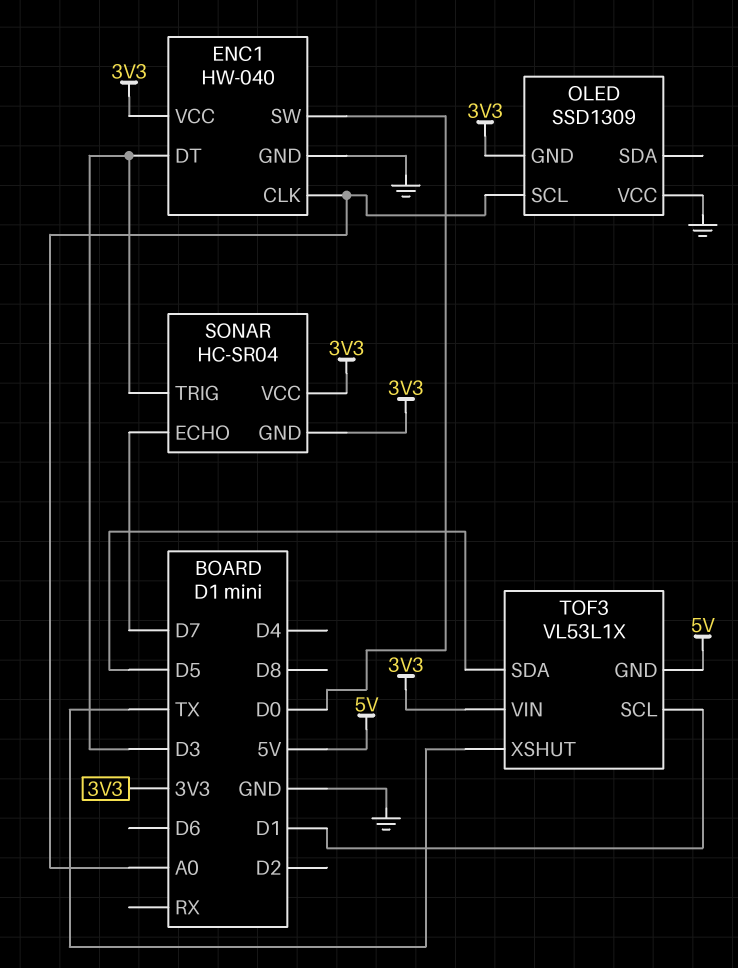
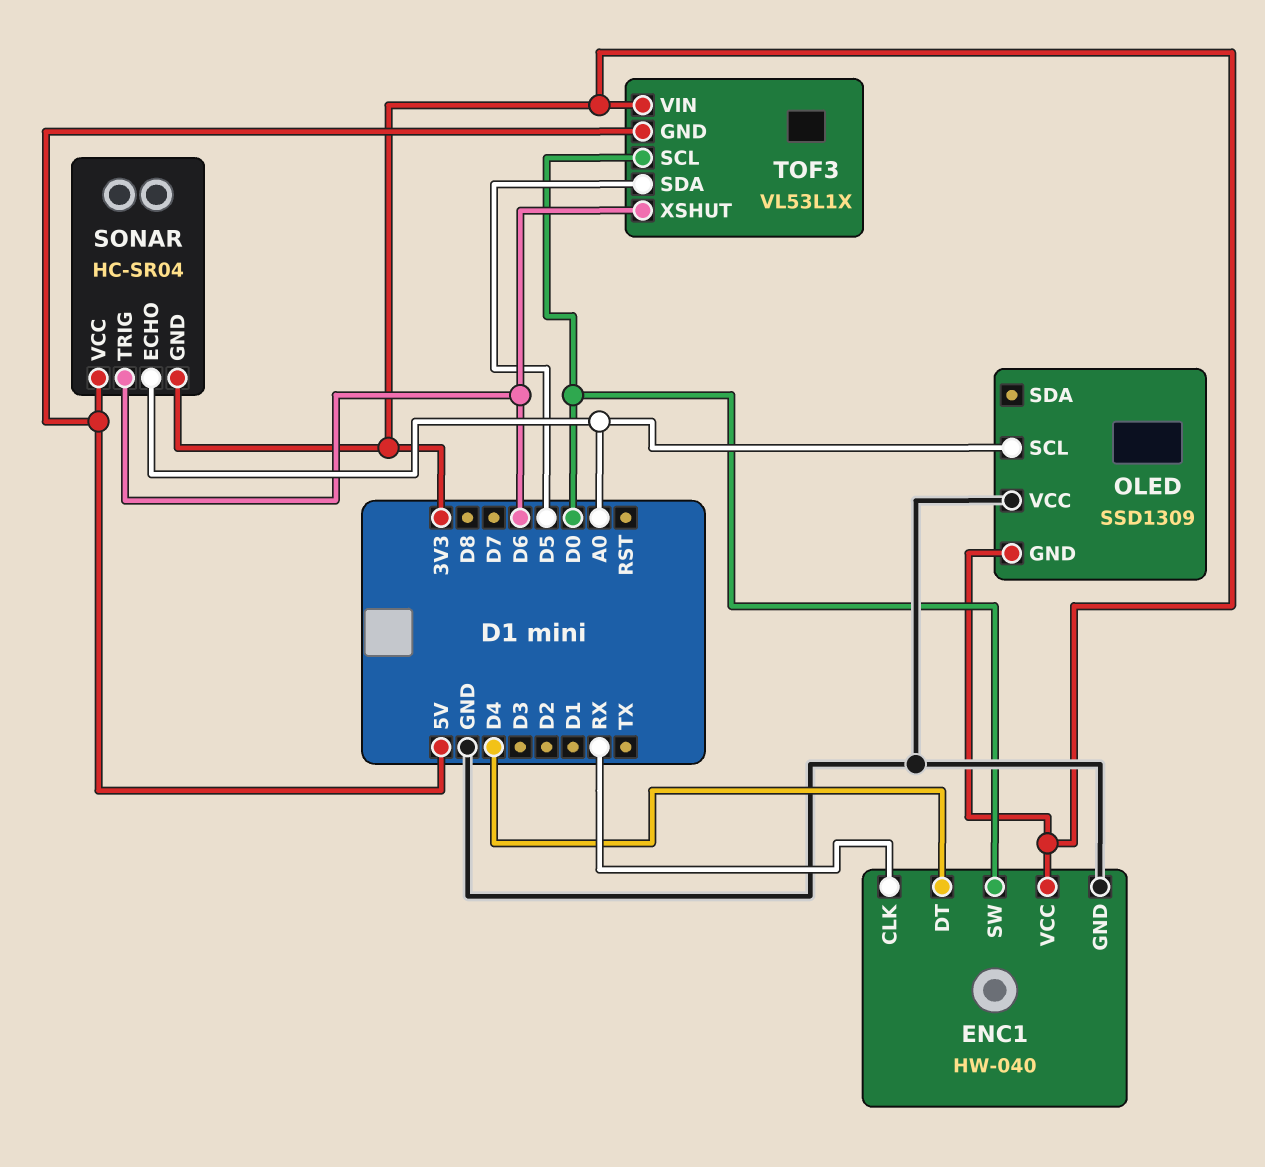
ENC1 pin CLK: A0 -> RX
ENC1 pin DT: D3 -> D4
SONAR pin ECHO: D7 -> A0
SONAR pin TRIG: D3 -> D6
SONAR pin VCC: 3V3 -> 5V
TOF3 pin SCL: D1 -> D0
TOF3 pin XSHUT: TX -> D6

